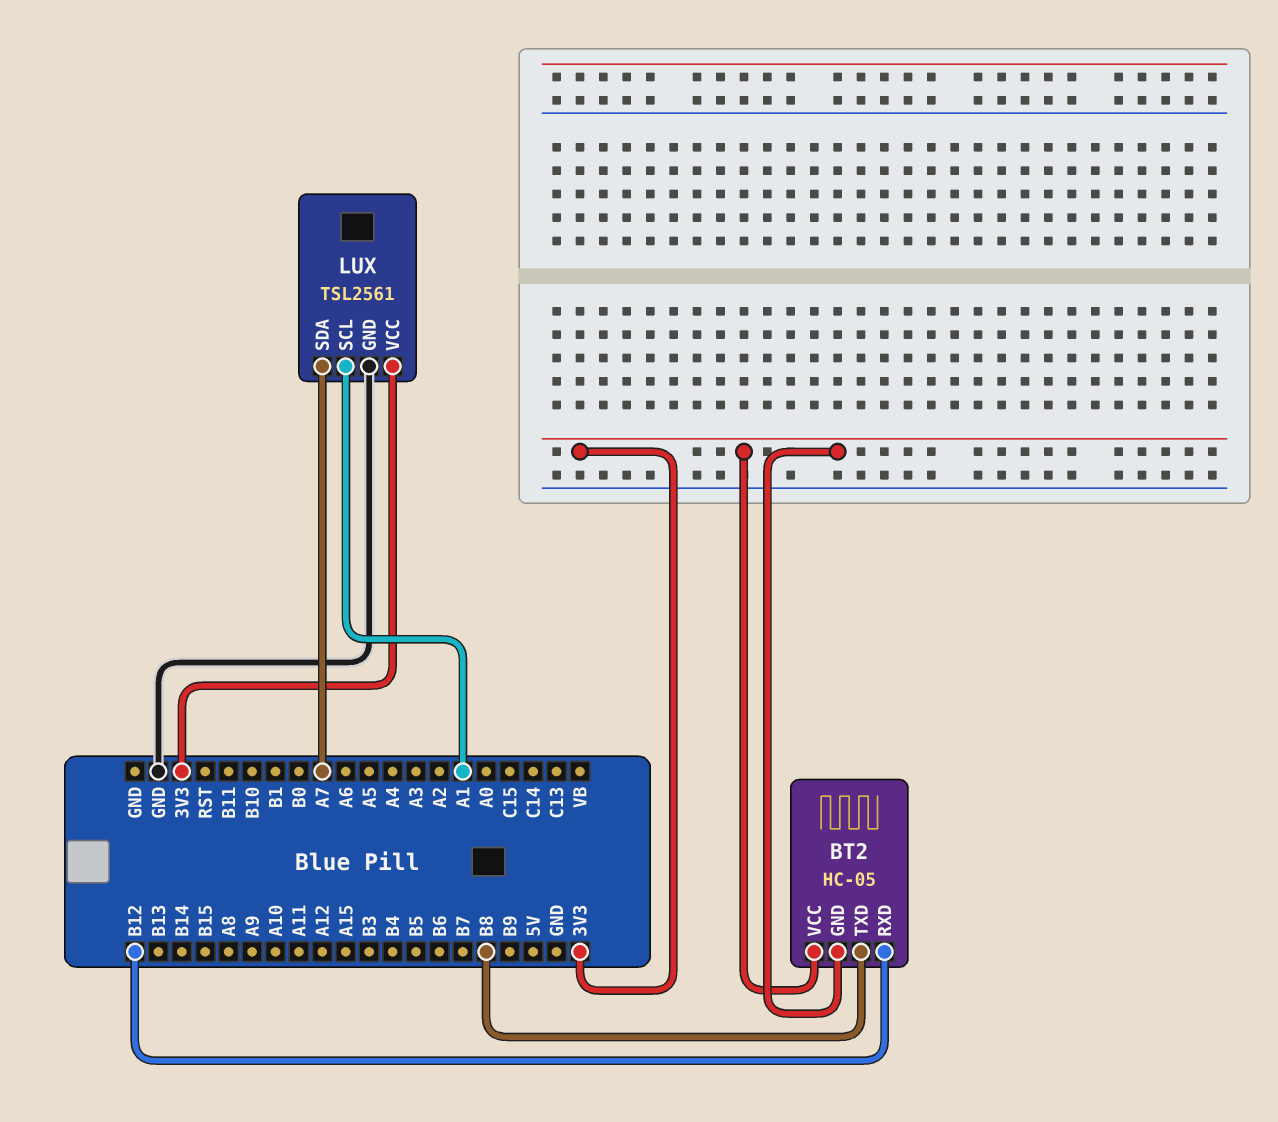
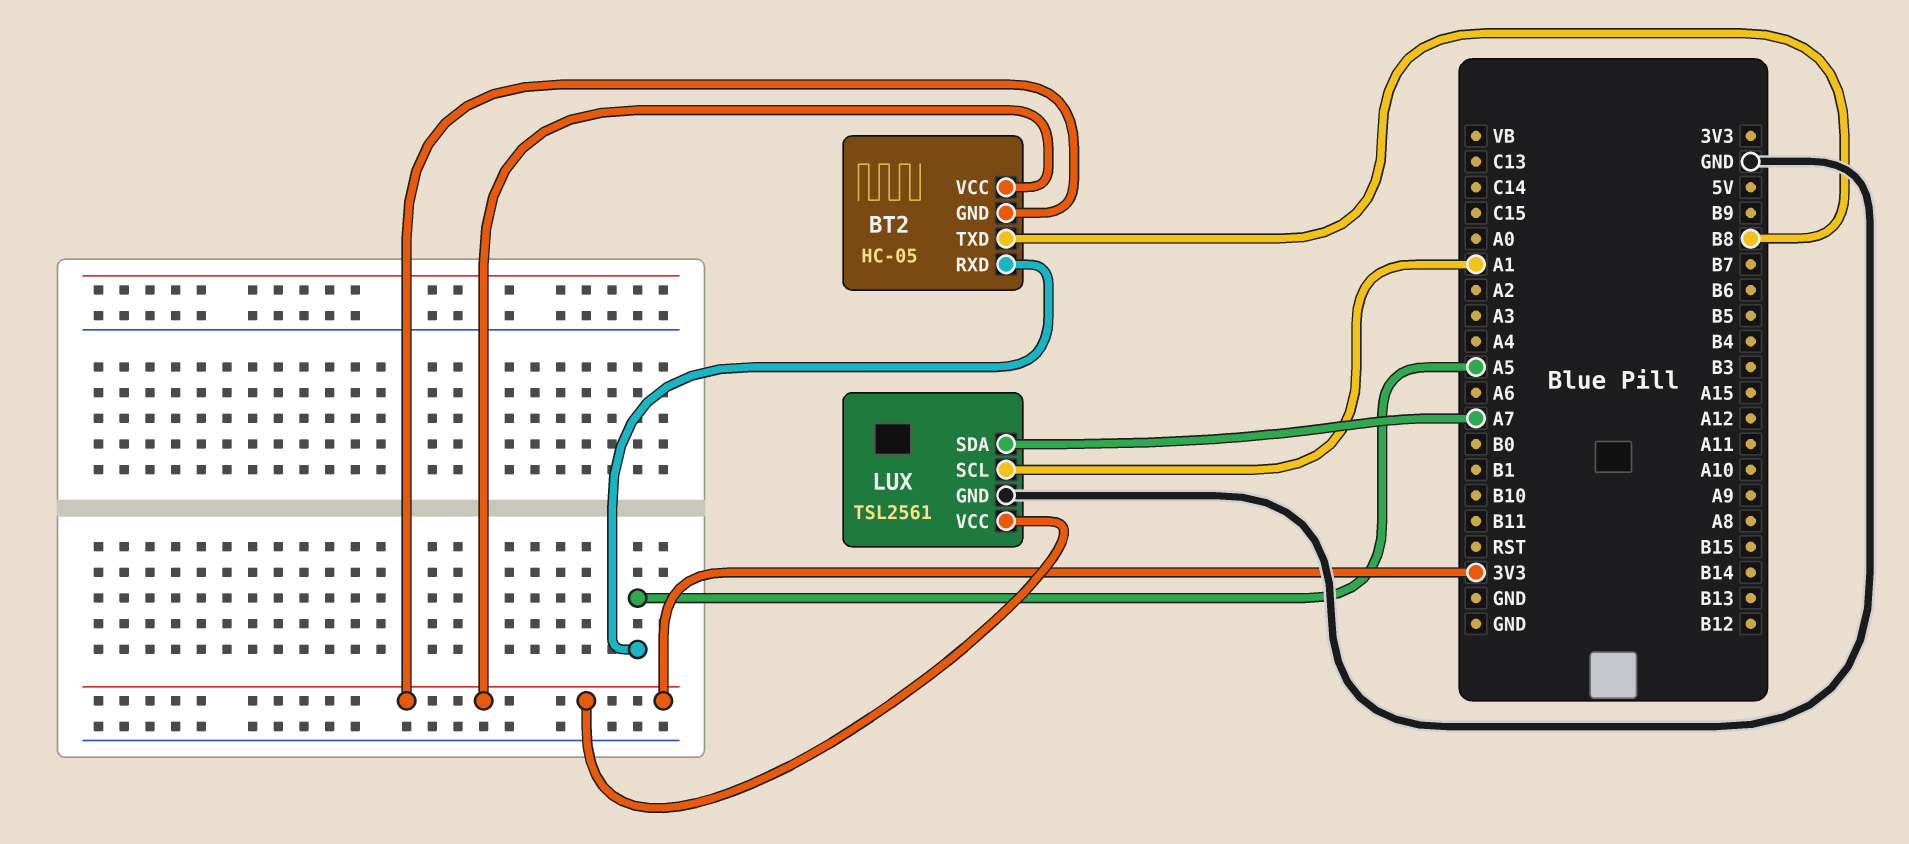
BT2 pin RXD: B12 -> A5

